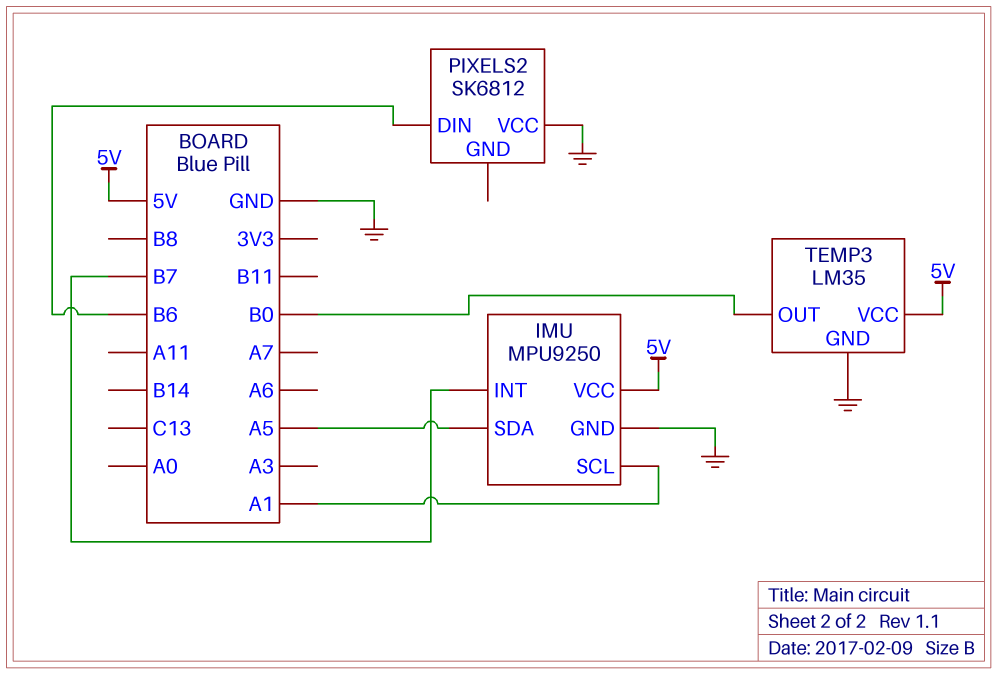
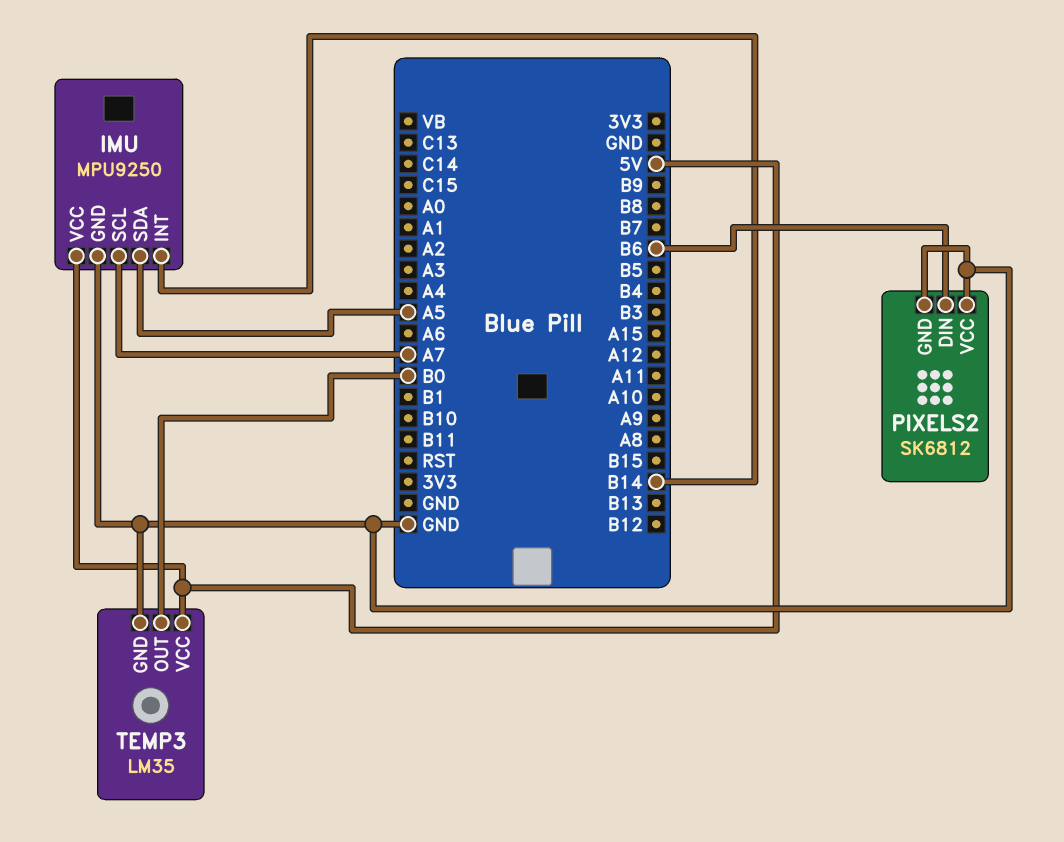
IMU pin INT: B7 -> B14
IMU pin SCL: A1 -> A7
PIXELS2 pin GND: none -> GND

